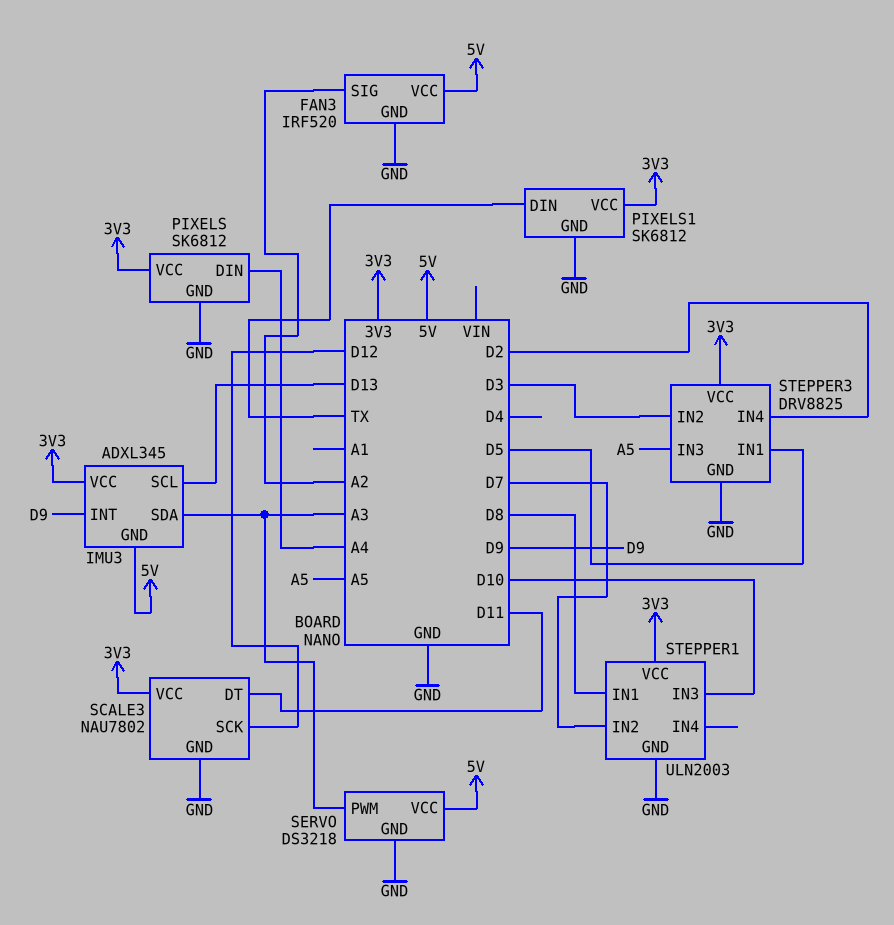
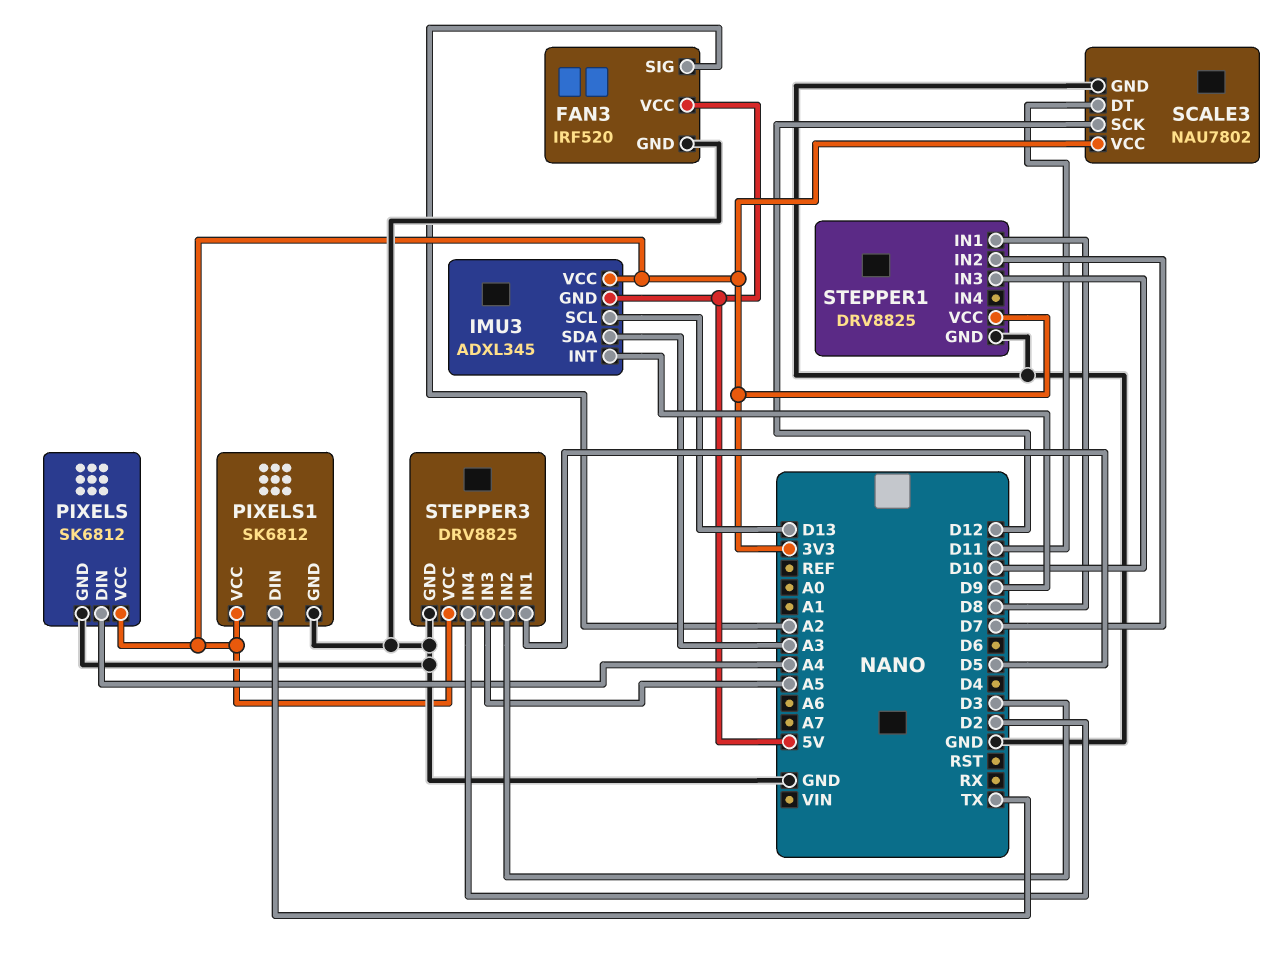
SERVO: DS3218 -> none
SERVO pin GND: GND -> none
SERVO pin PWM: A3 -> none
SERVO pin VCC: 5V -> none
STEPPER1: ULN2003 -> DRV8825

